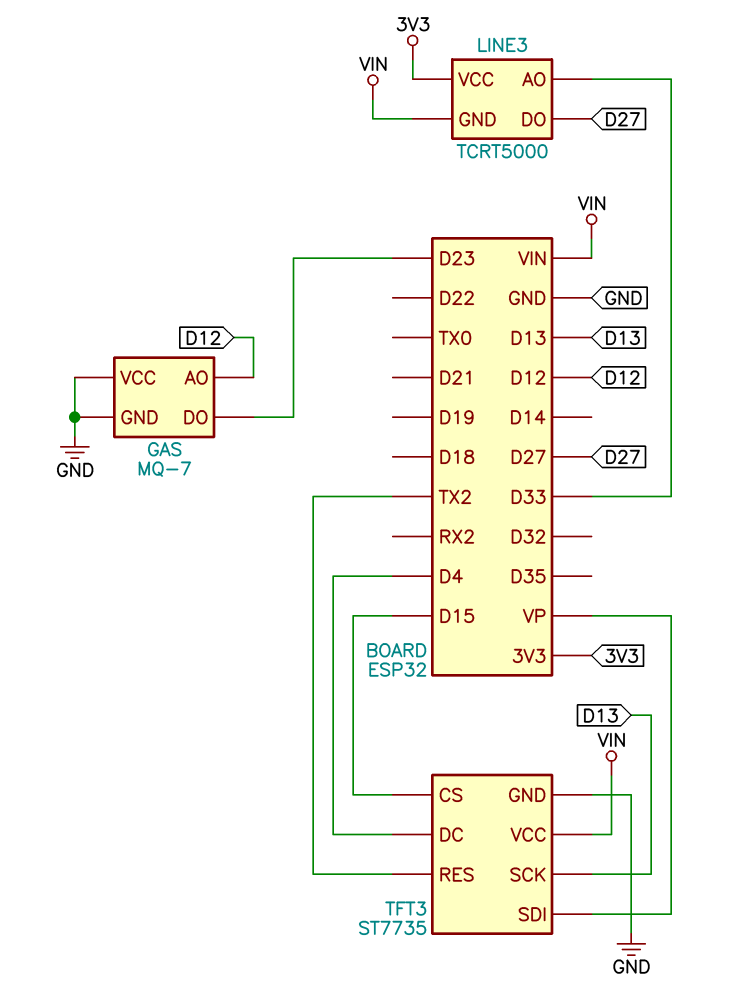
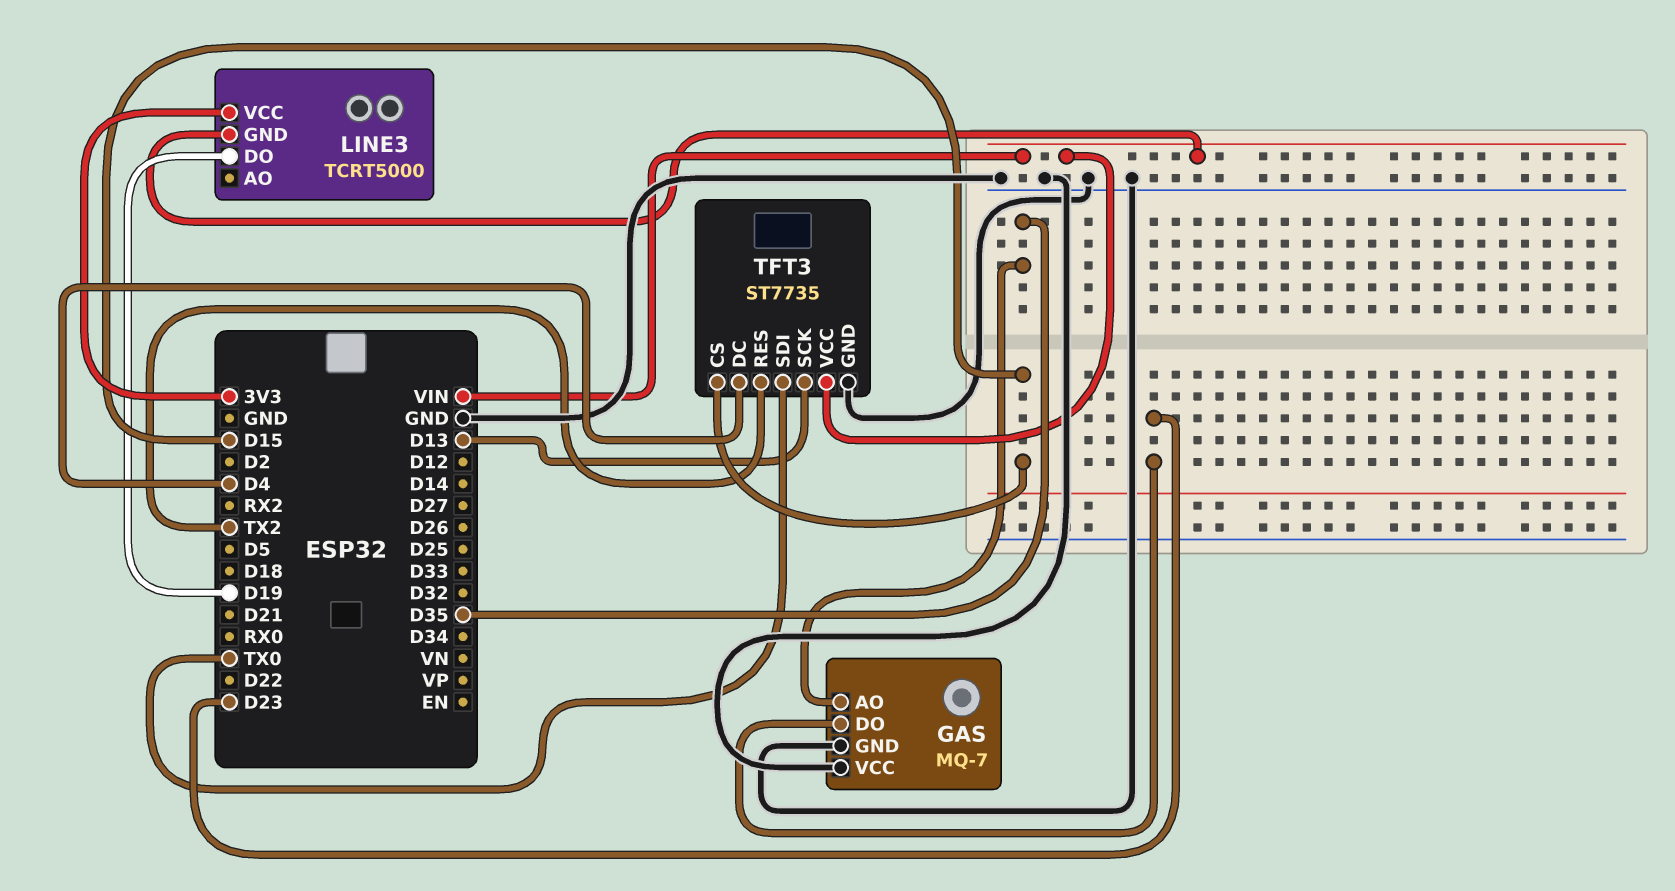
GAS pin AO: D12 -> D35
LINE3 pin AO: D33 -> none
LINE3 pin DO: D27 -> D19
TFT3 pin SDI: VP -> TX0

